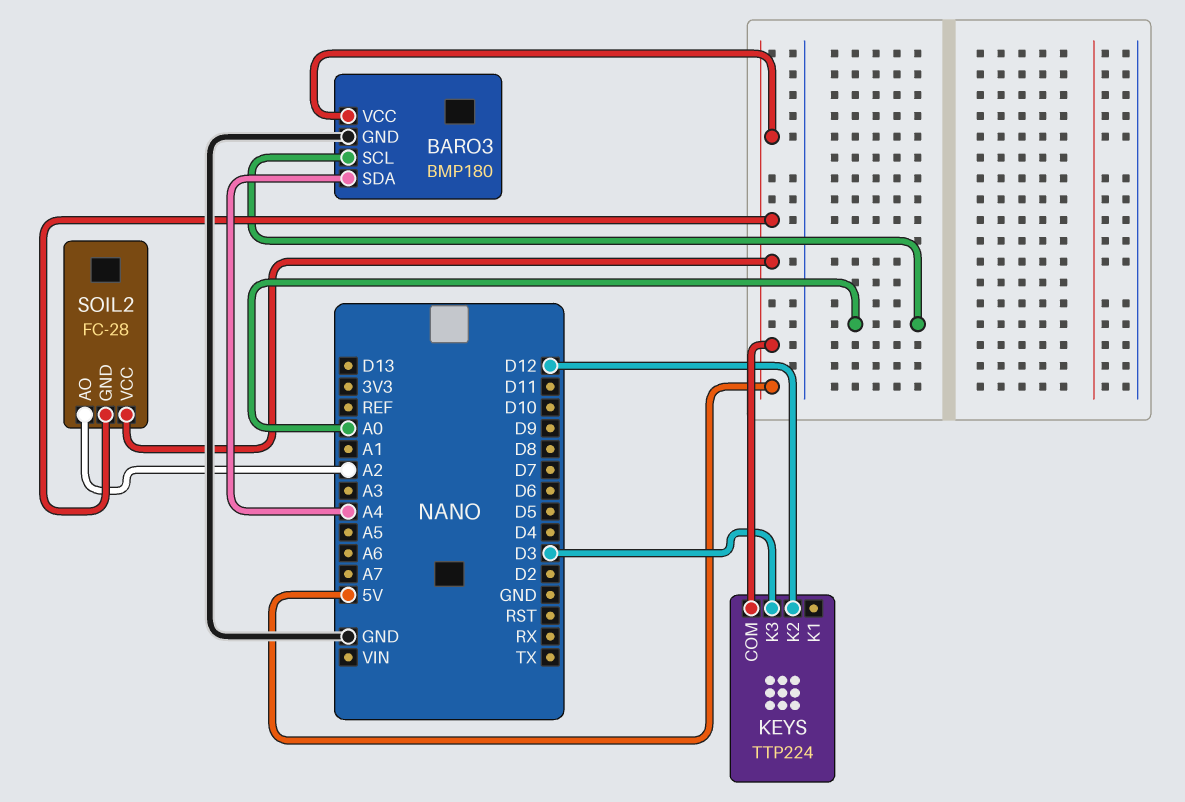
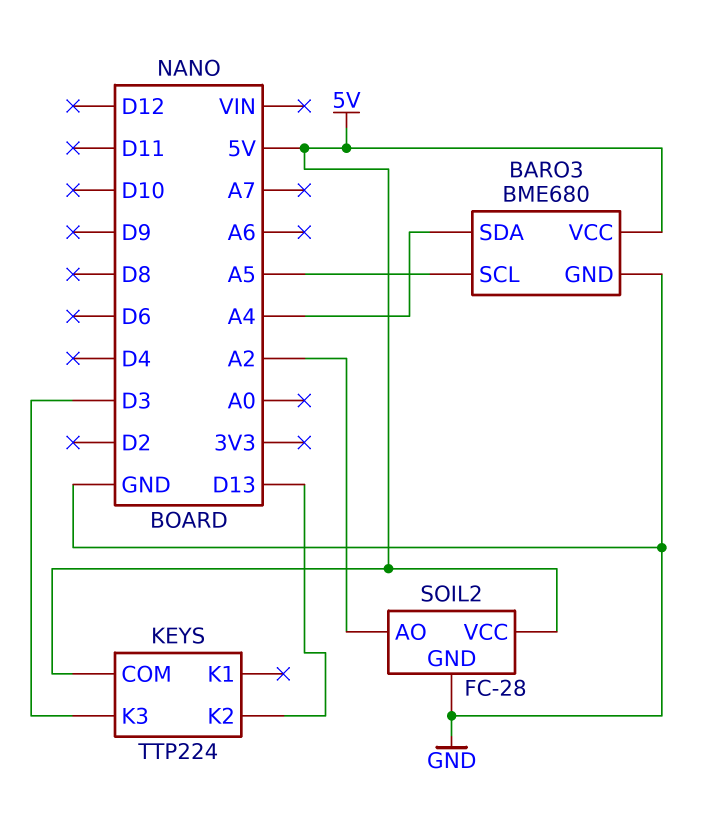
BARO3: BMP180 -> BME680
BARO3 pin SCL: A0 -> A5
KEYS pin K2: D12 -> D13
SOIL2 pin GND: 5V -> GND

